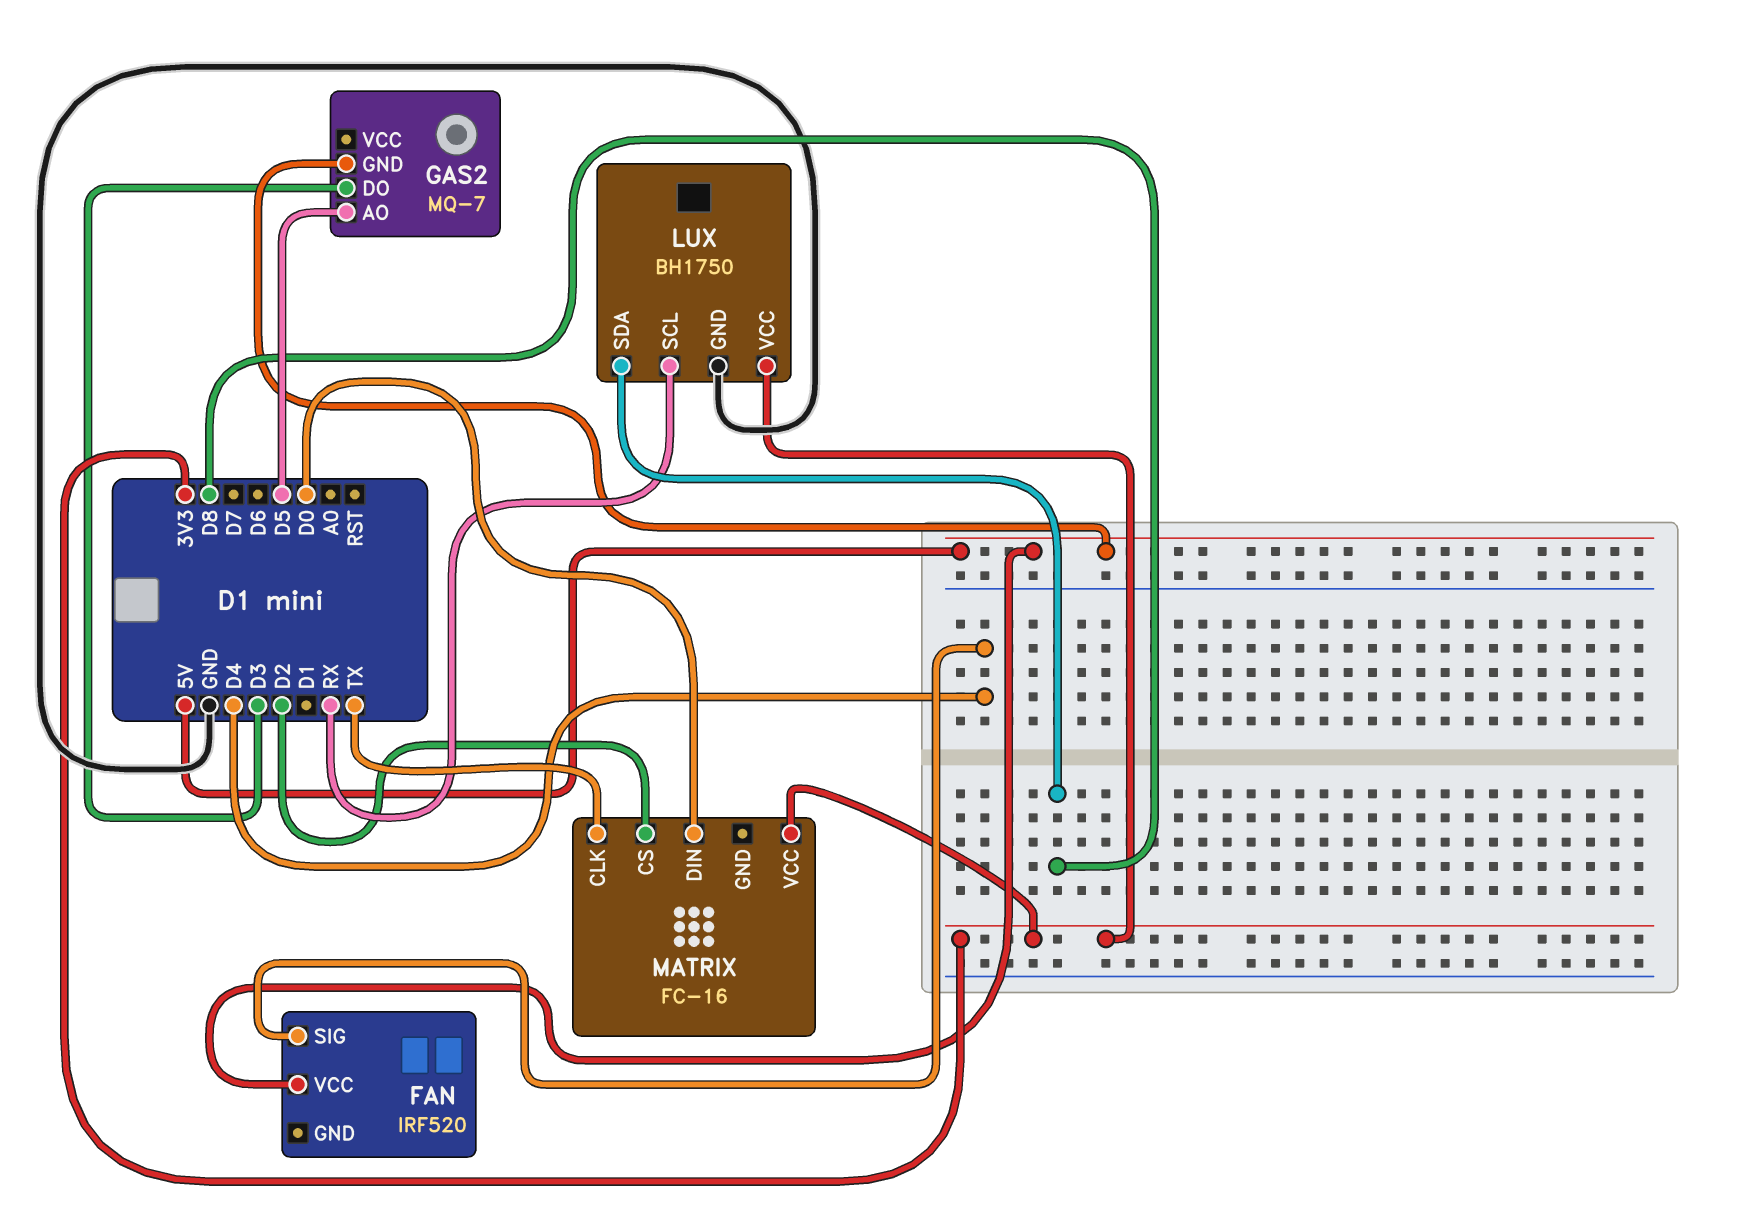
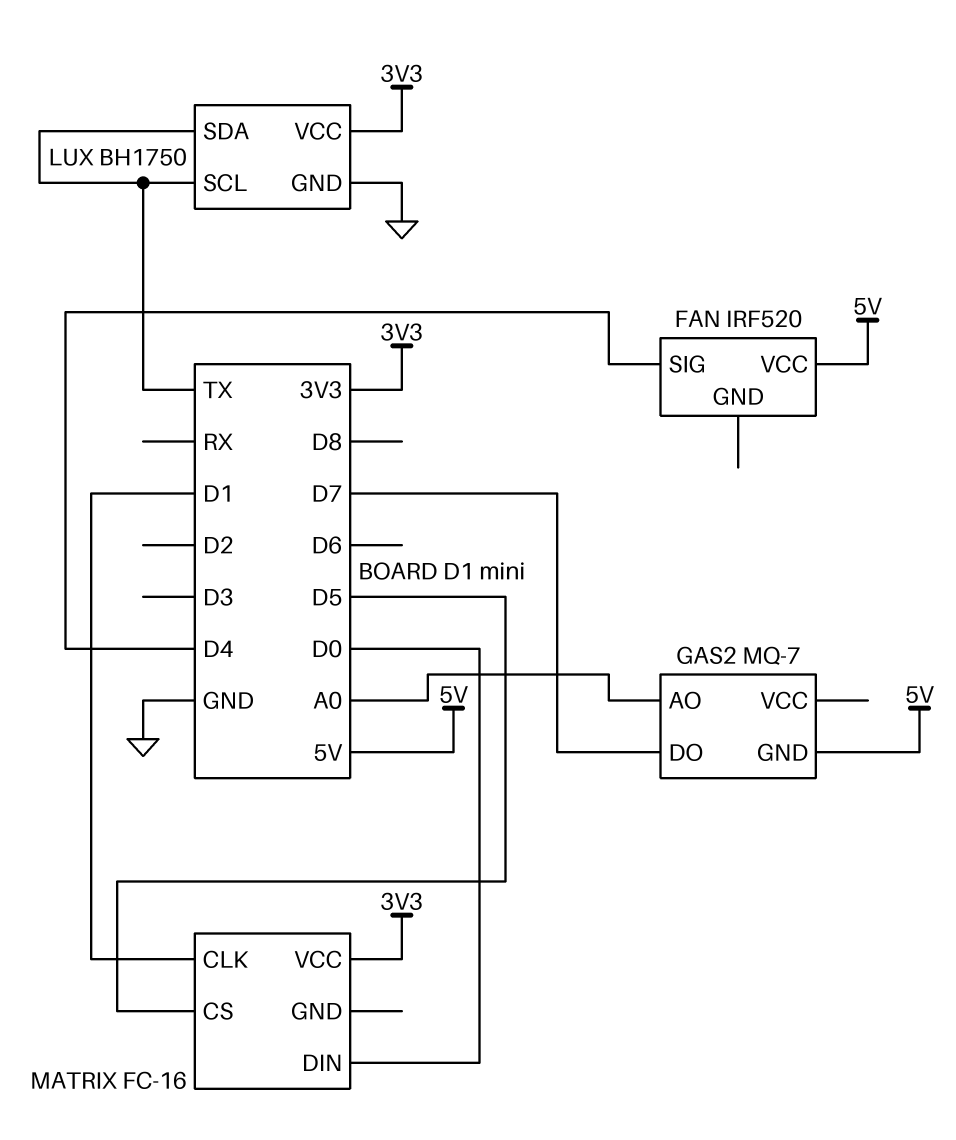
GAS2 pin AO: D5 -> A0
GAS2 pin DO: D3 -> D7
LUX pin SCL: RX -> TX
LUX pin SDA: D8 -> TX
MATRIX pin CLK: TX -> D1
MATRIX pin CS: D2 -> D5

